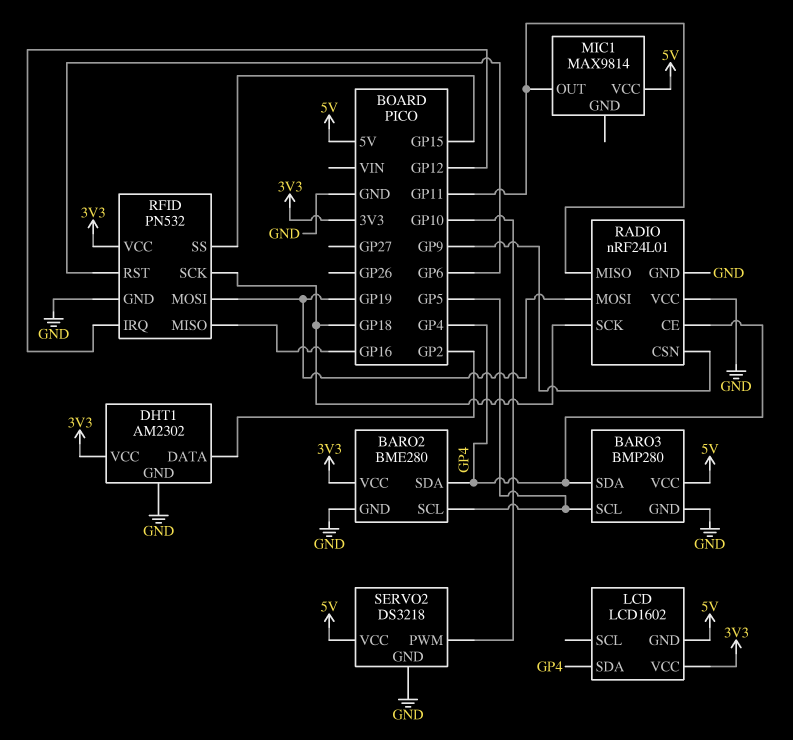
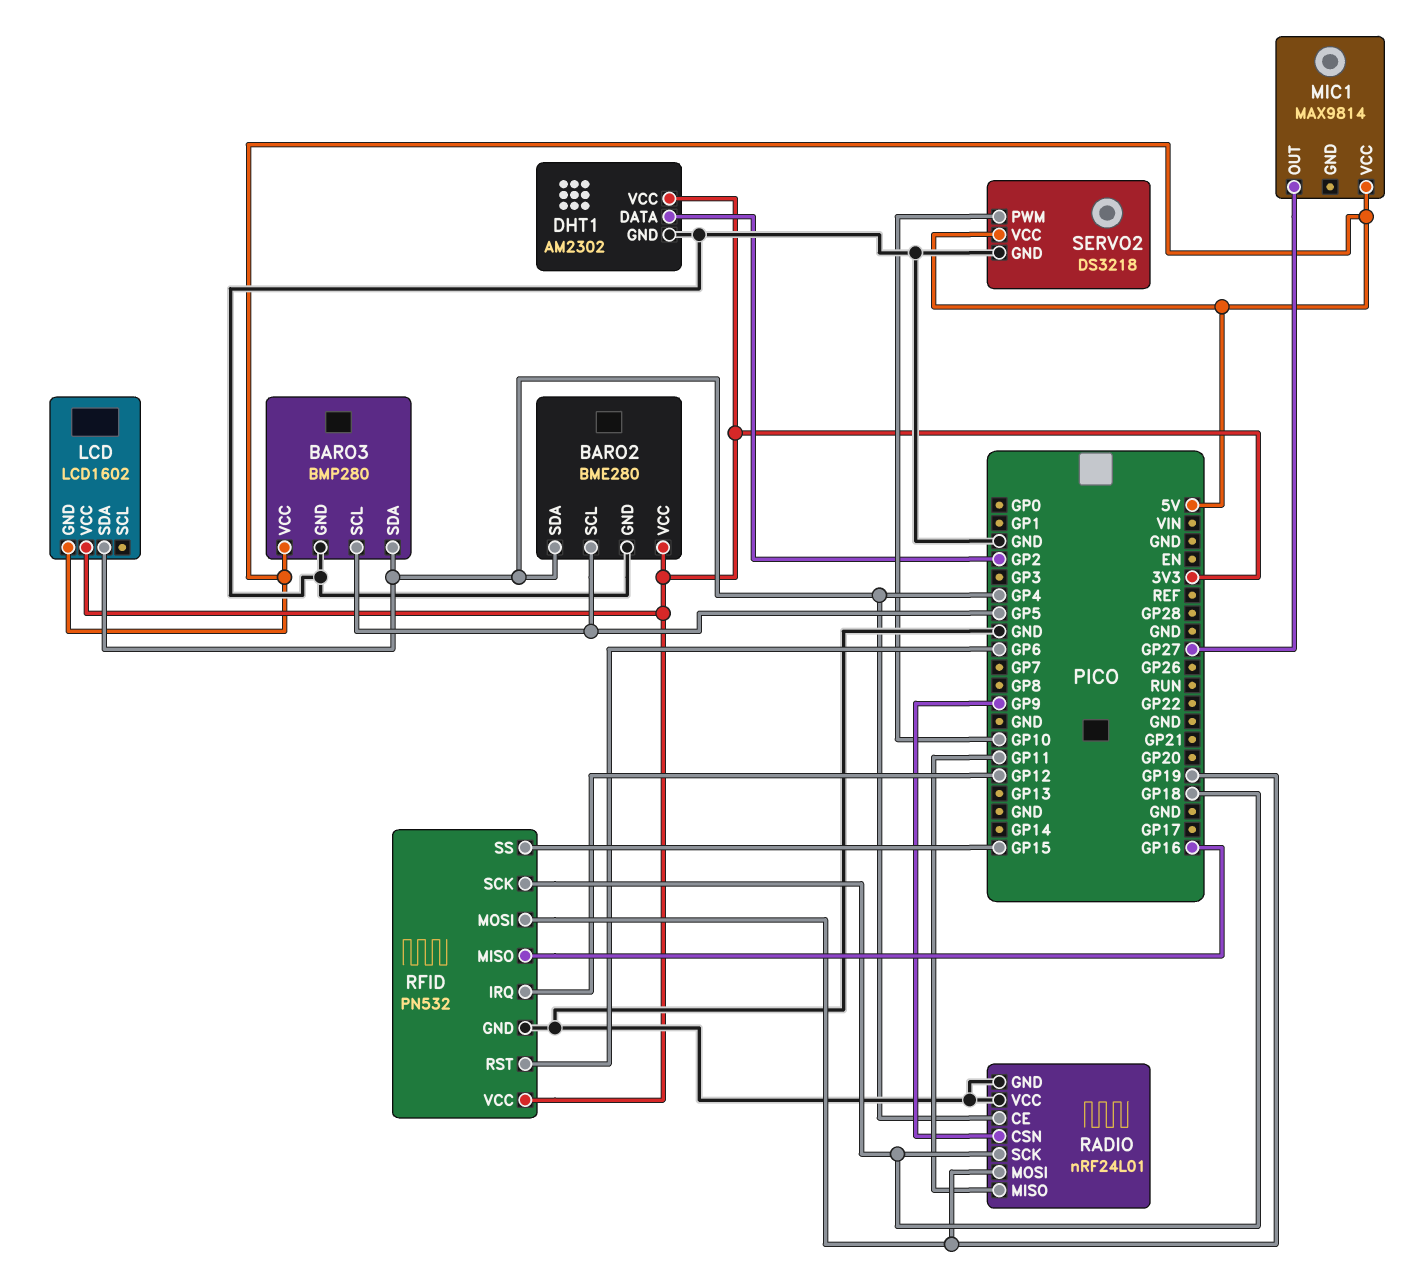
MIC1 pin OUT: GP11 -> GP27

